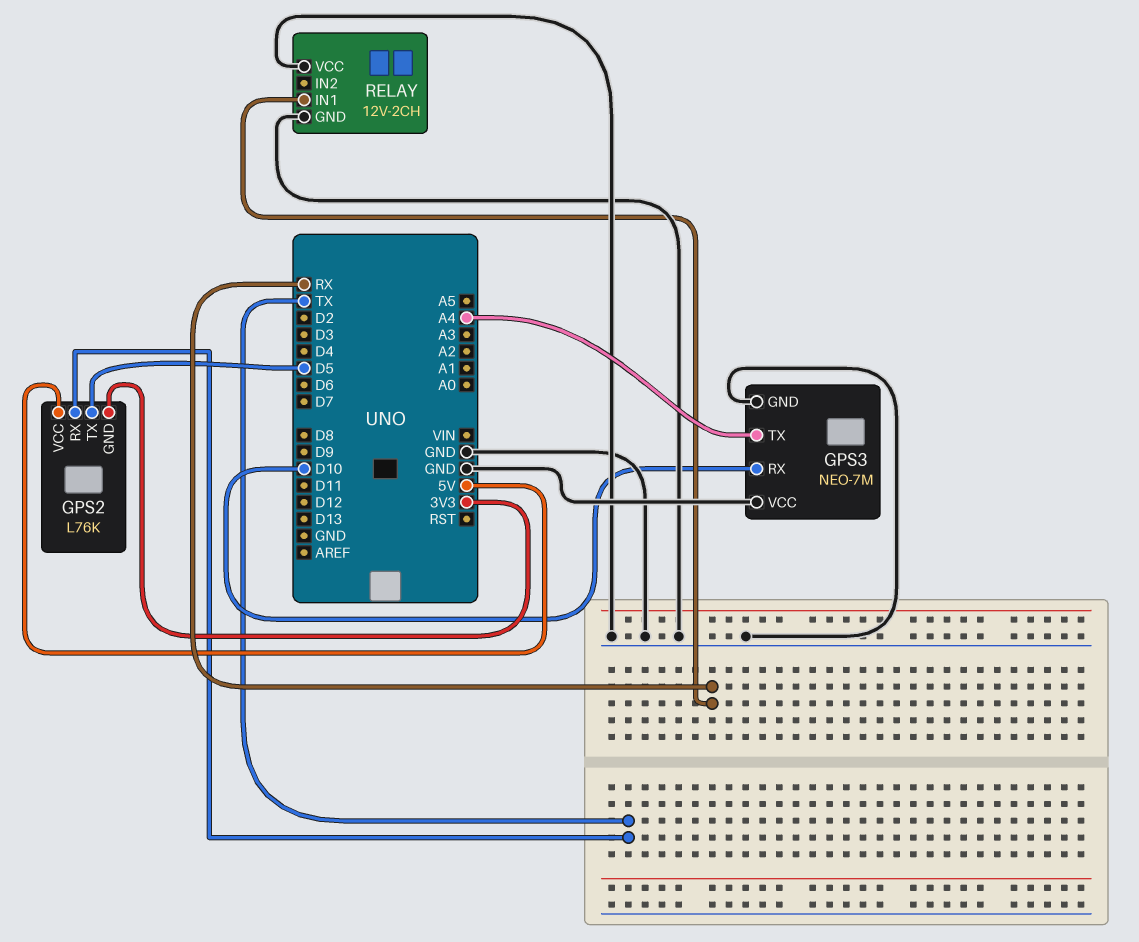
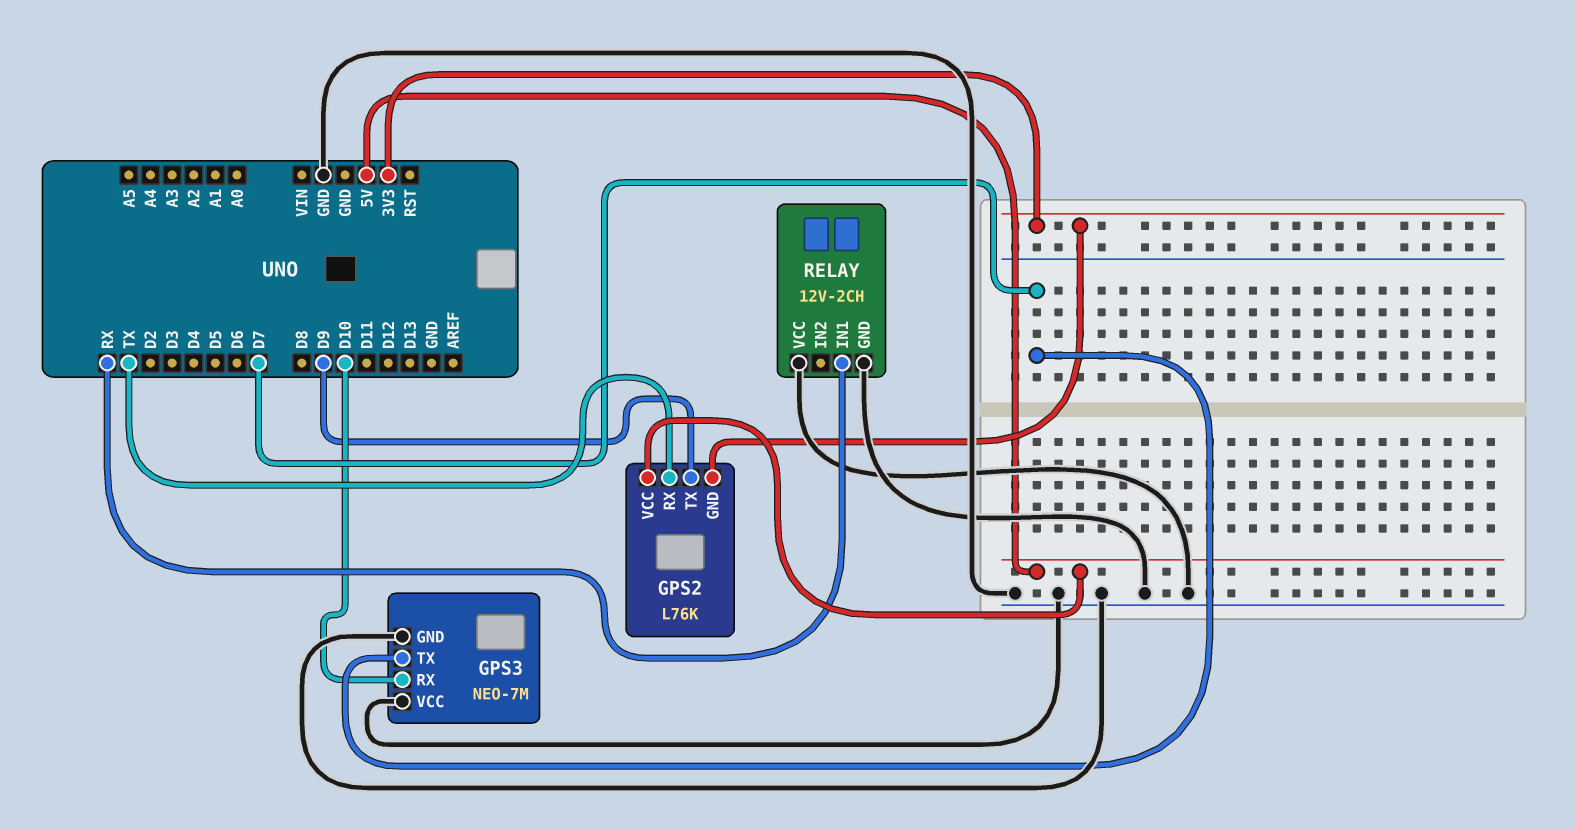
GPS2 pin TX: D5 -> D9
GPS3 pin TX: A4 -> D7

